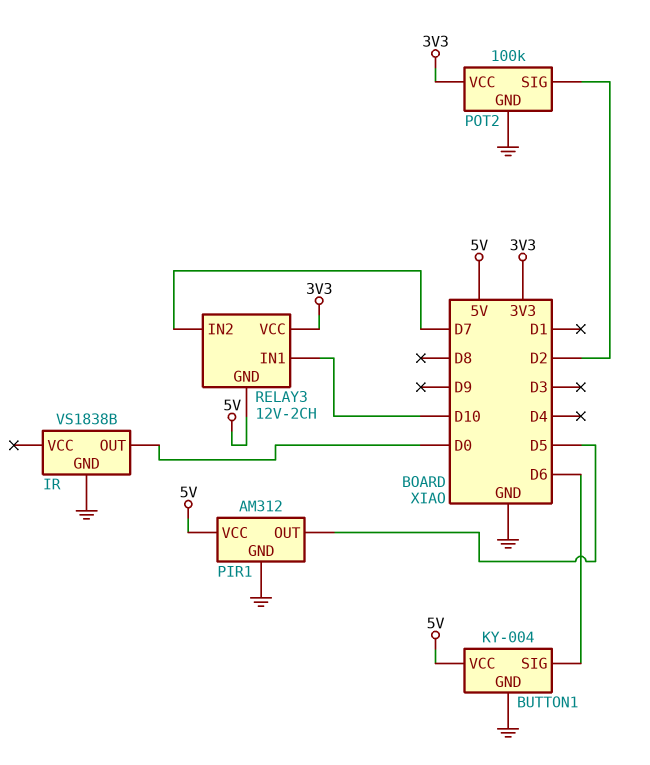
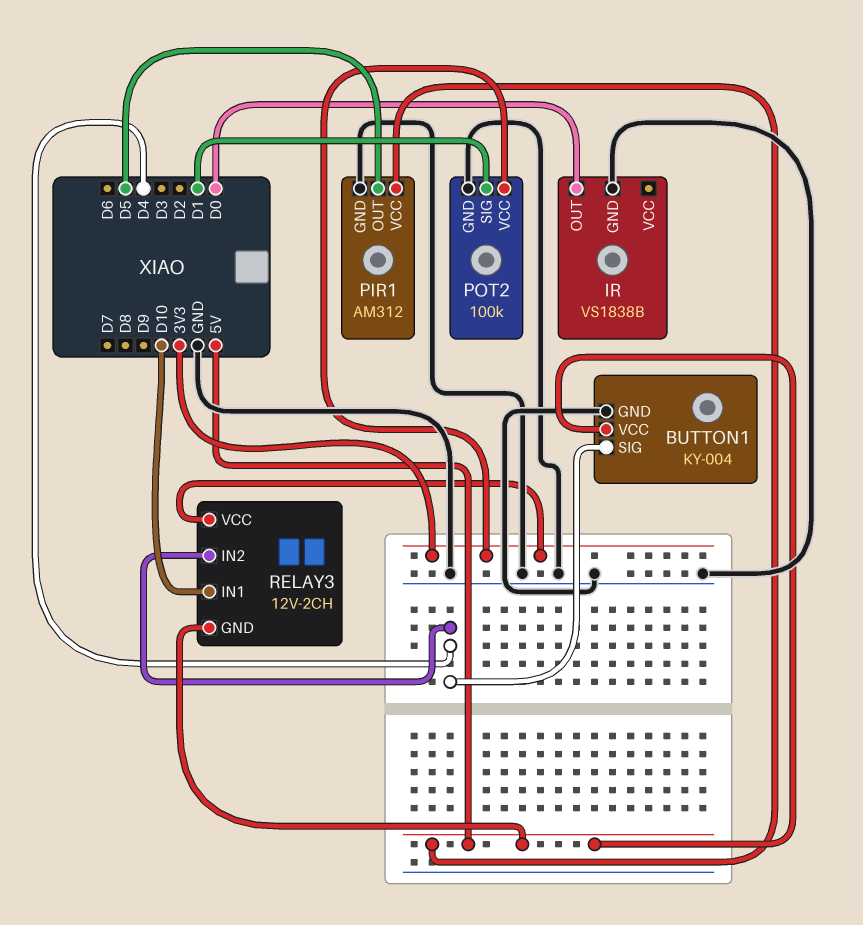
BUTTON1 pin SIG: D6 -> D4
POT2 pin SIG: D2 -> D1
RELAY3 pin IN2: D7 -> D4

